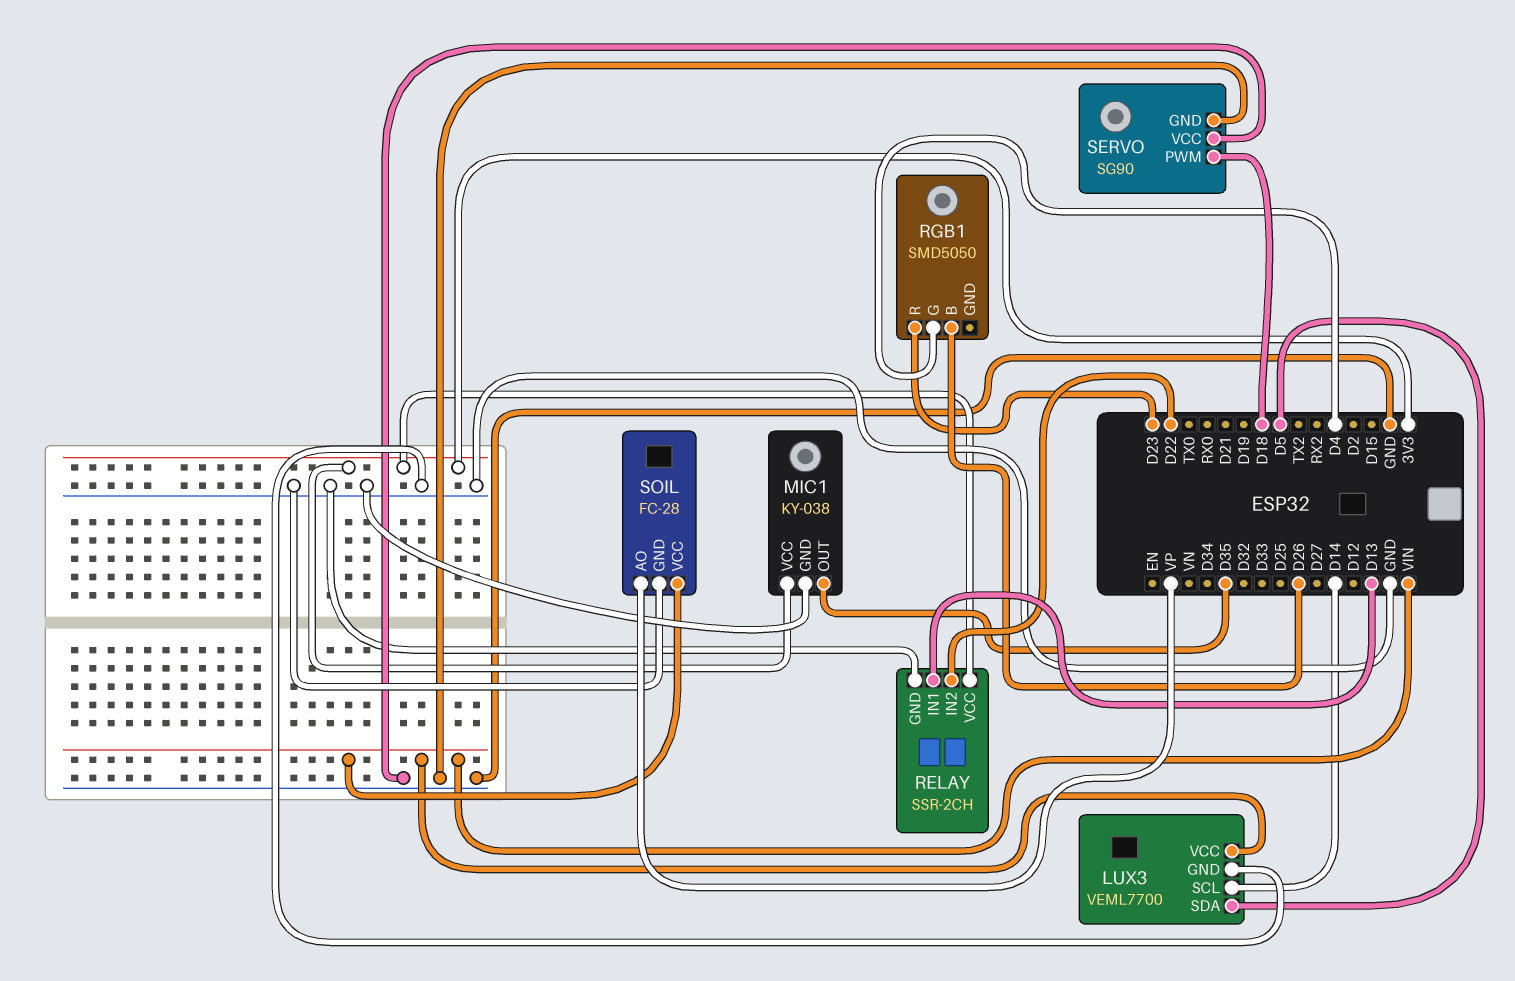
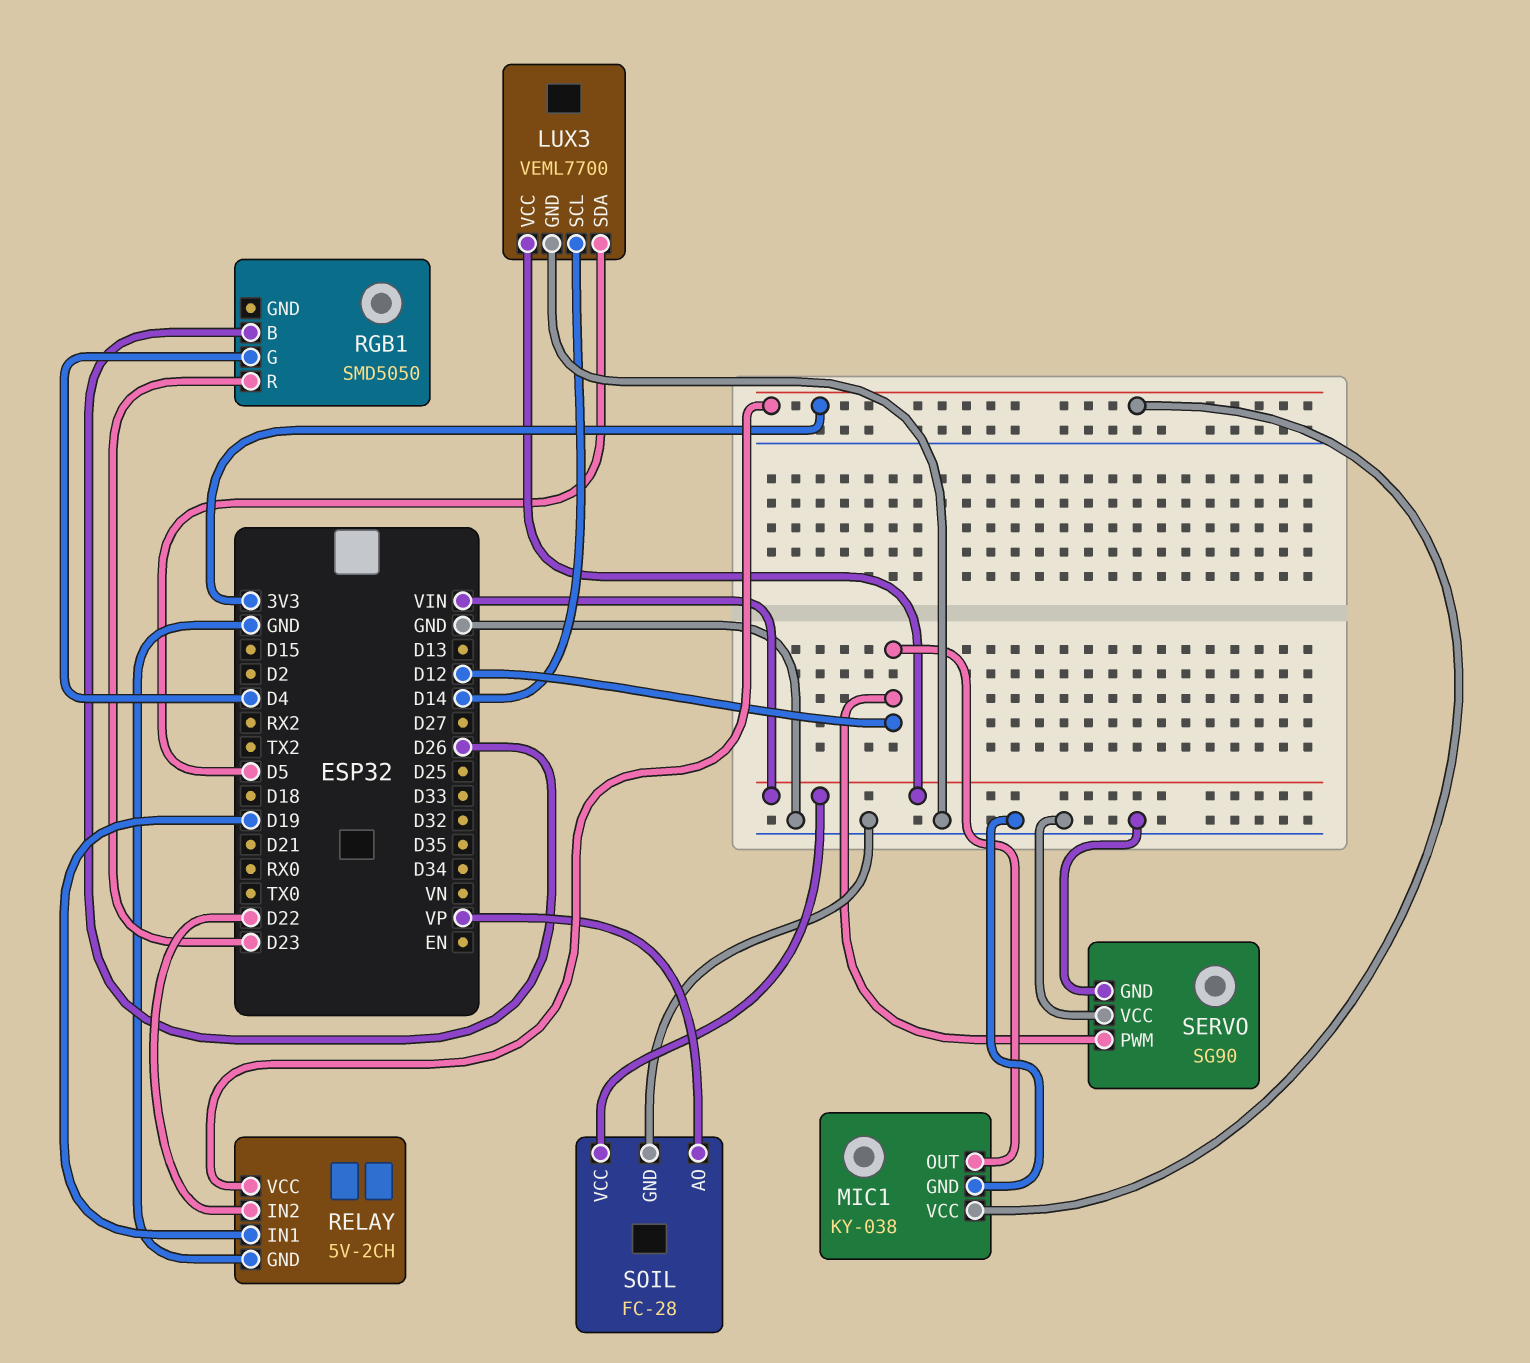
MIC1 pin OUT: D35 -> D12
RELAY: SSR-2CH -> 5V-2CH
RELAY pin IN1: D13 -> D19
SERVO pin PWM: D18 -> D12

